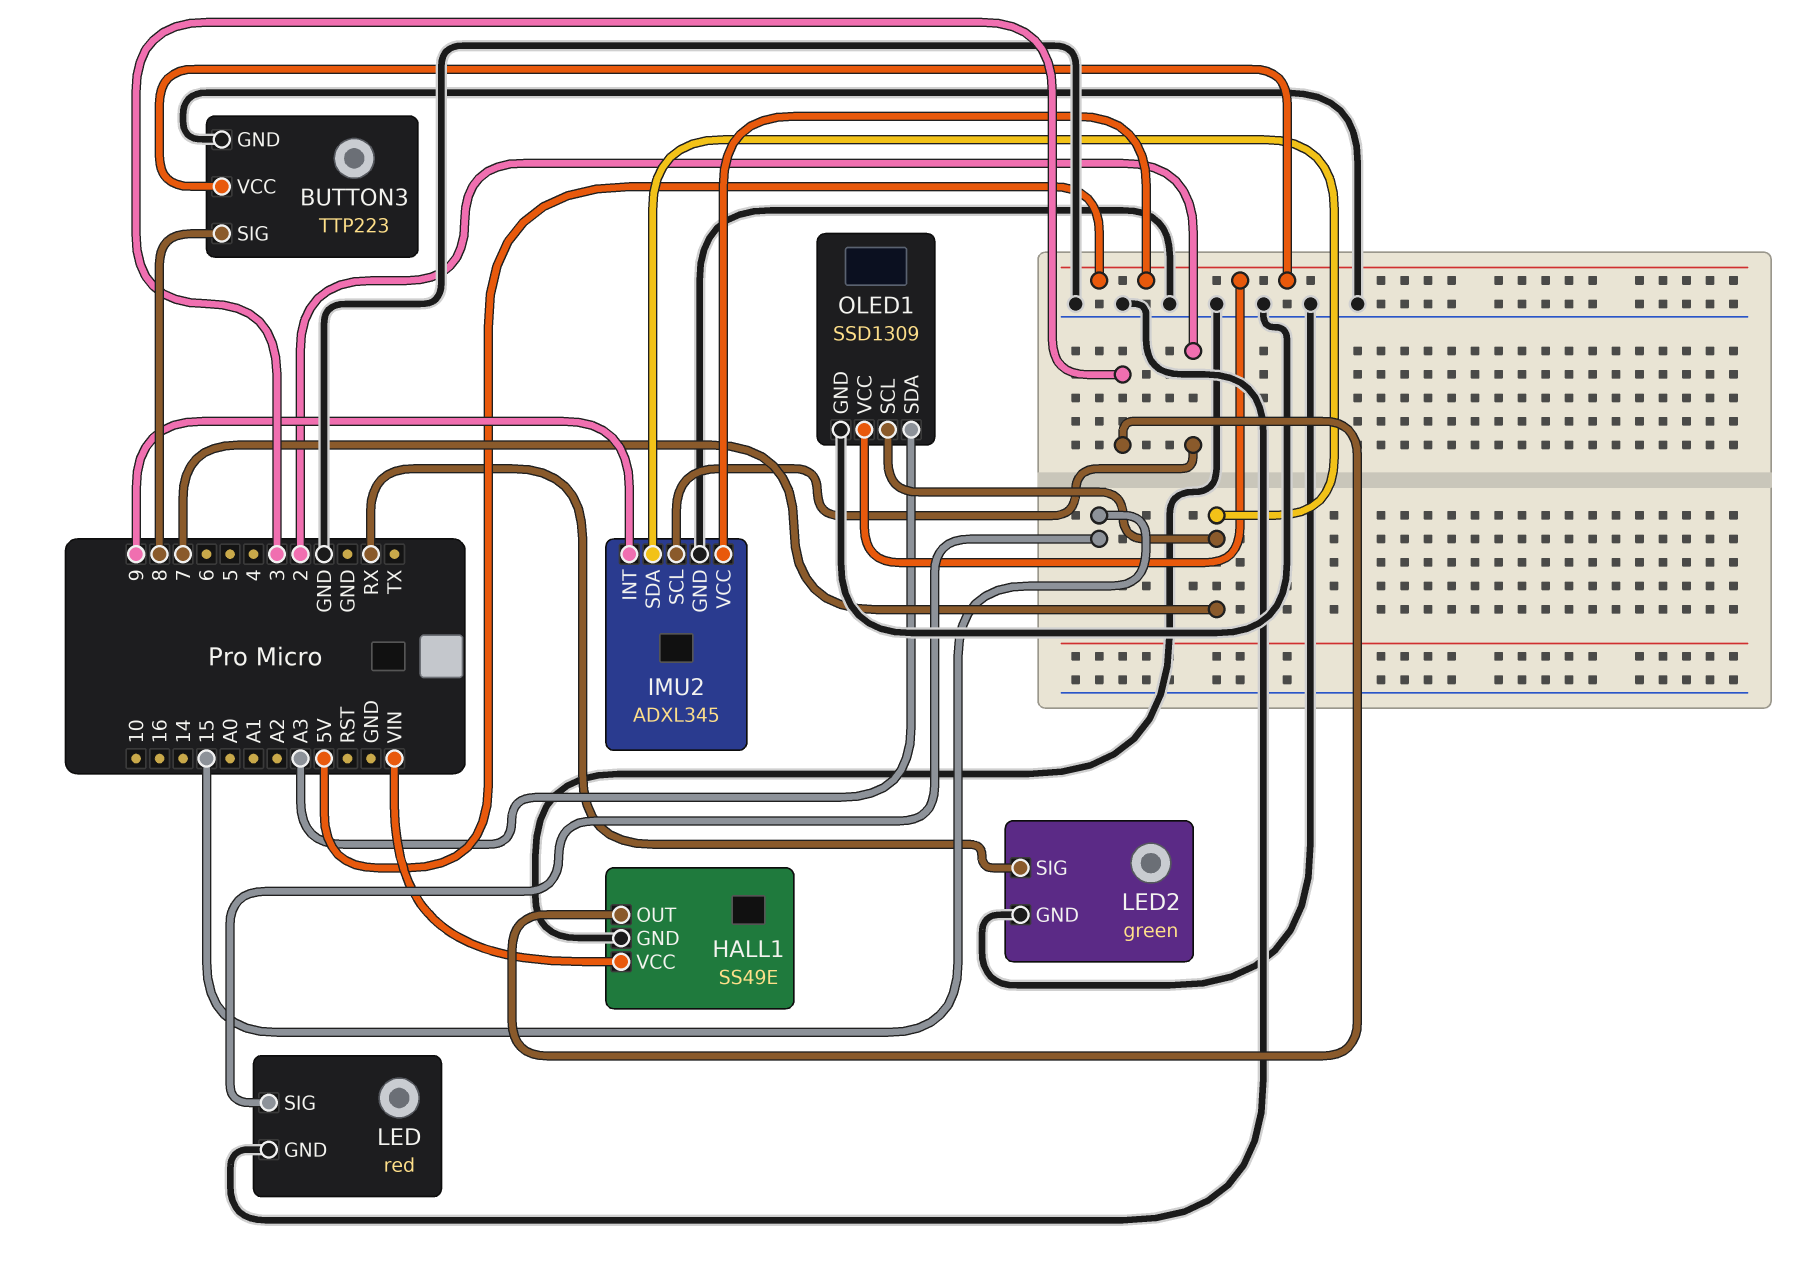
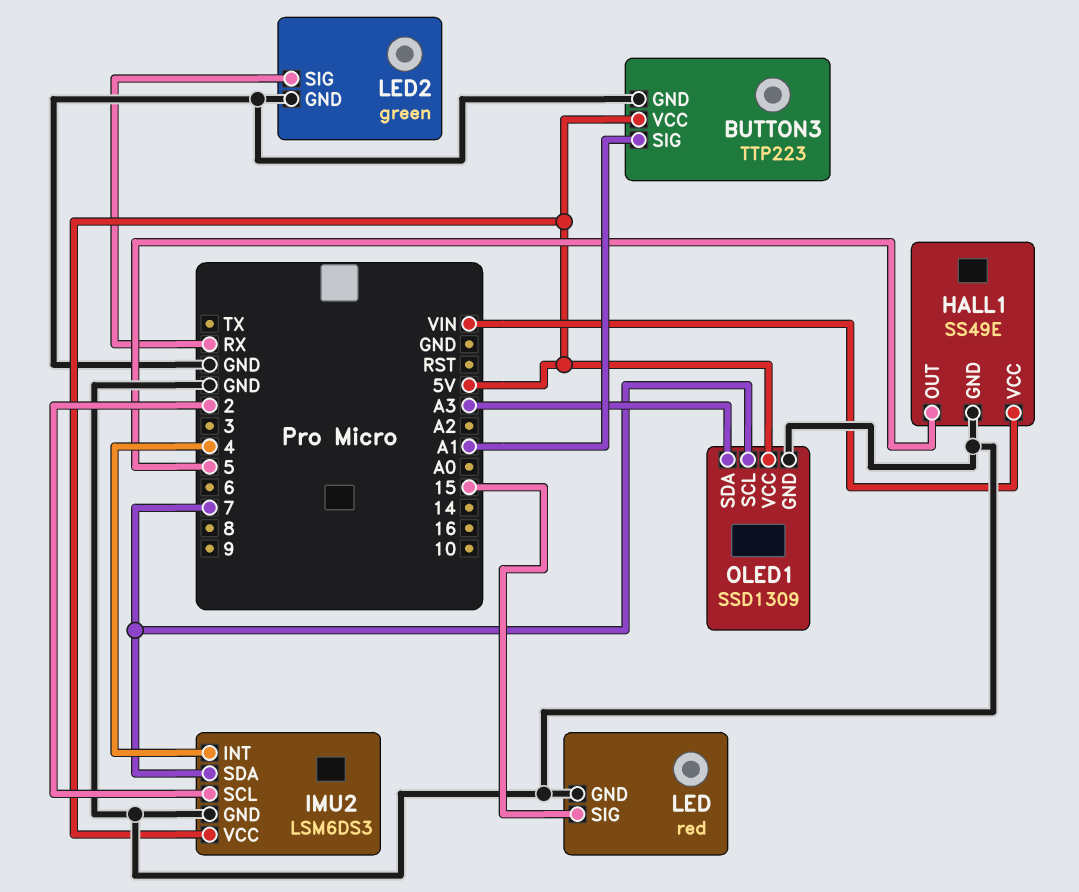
BUTTON3 pin SIG: 8 -> A1
HALL1 pin OUT: 3 -> 5
IMU2: ADXL345 -> LSM6DS3
IMU2 pin INT: 9 -> 4

